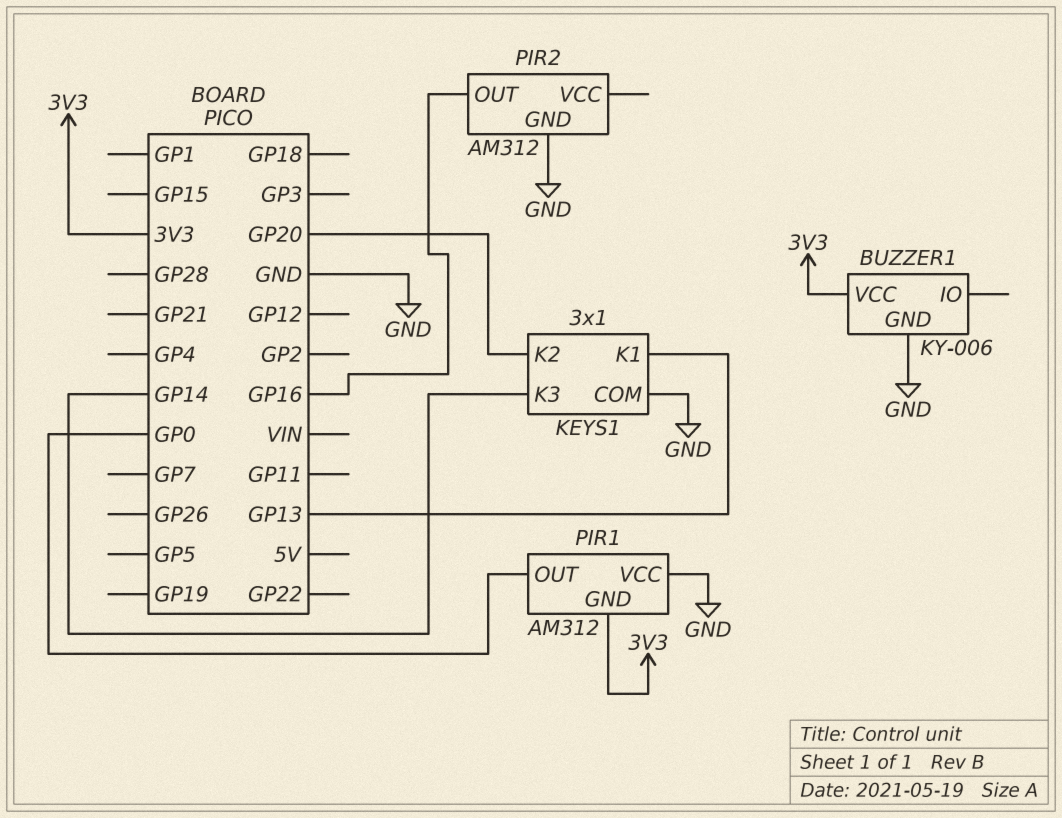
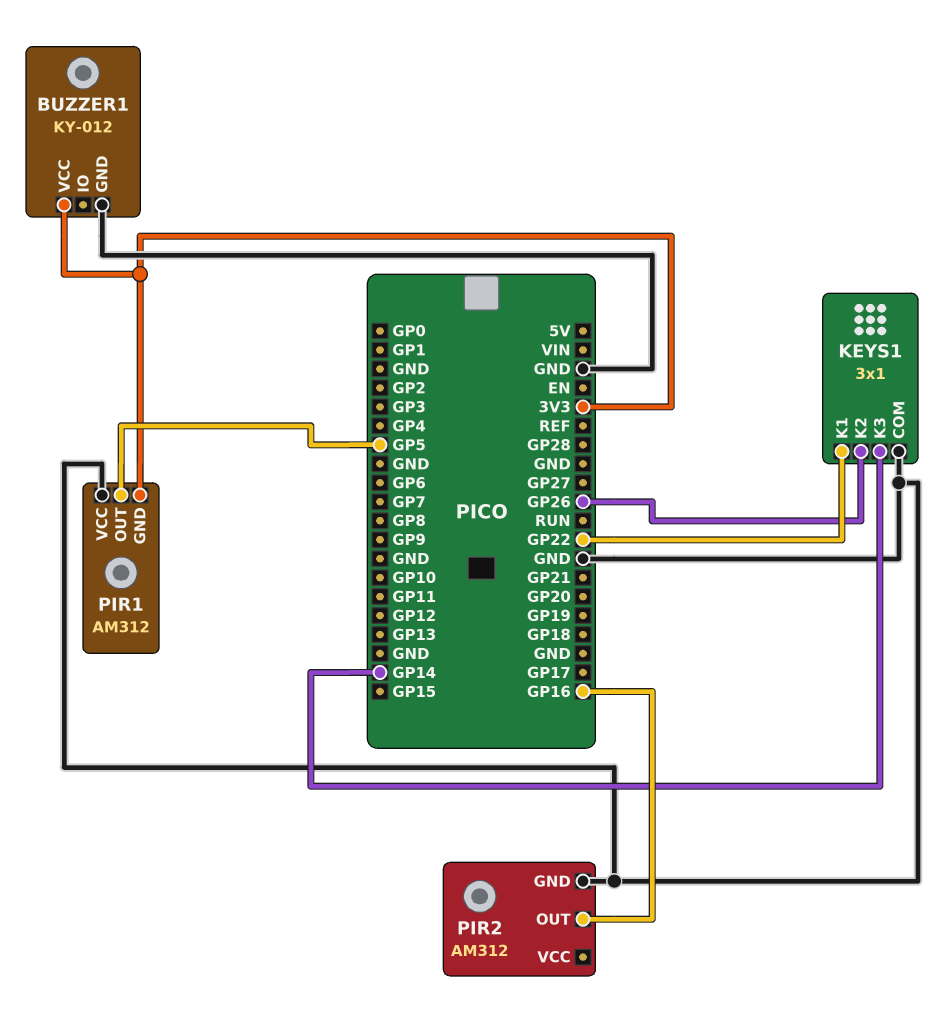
BUZZER1: KY-006 -> KY-012
KEYS1 pin K1: GP13 -> GP22
KEYS1 pin K2: GP20 -> GP26
PIR1 pin OUT: GP0 -> GP5

